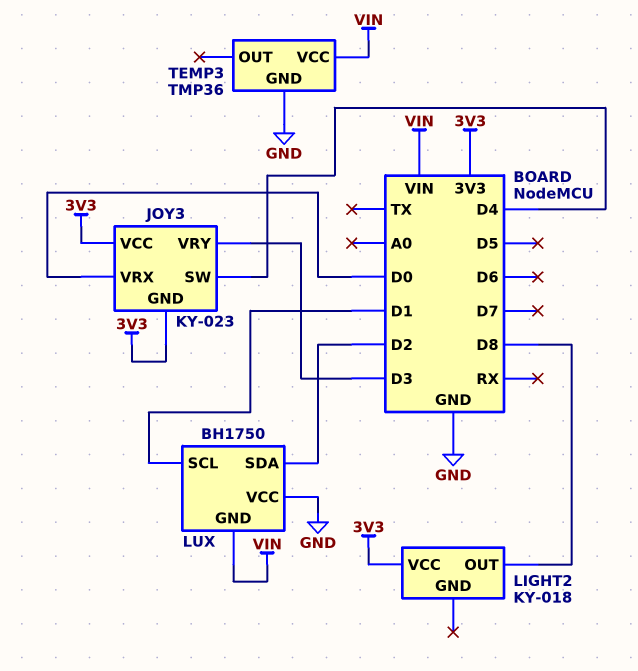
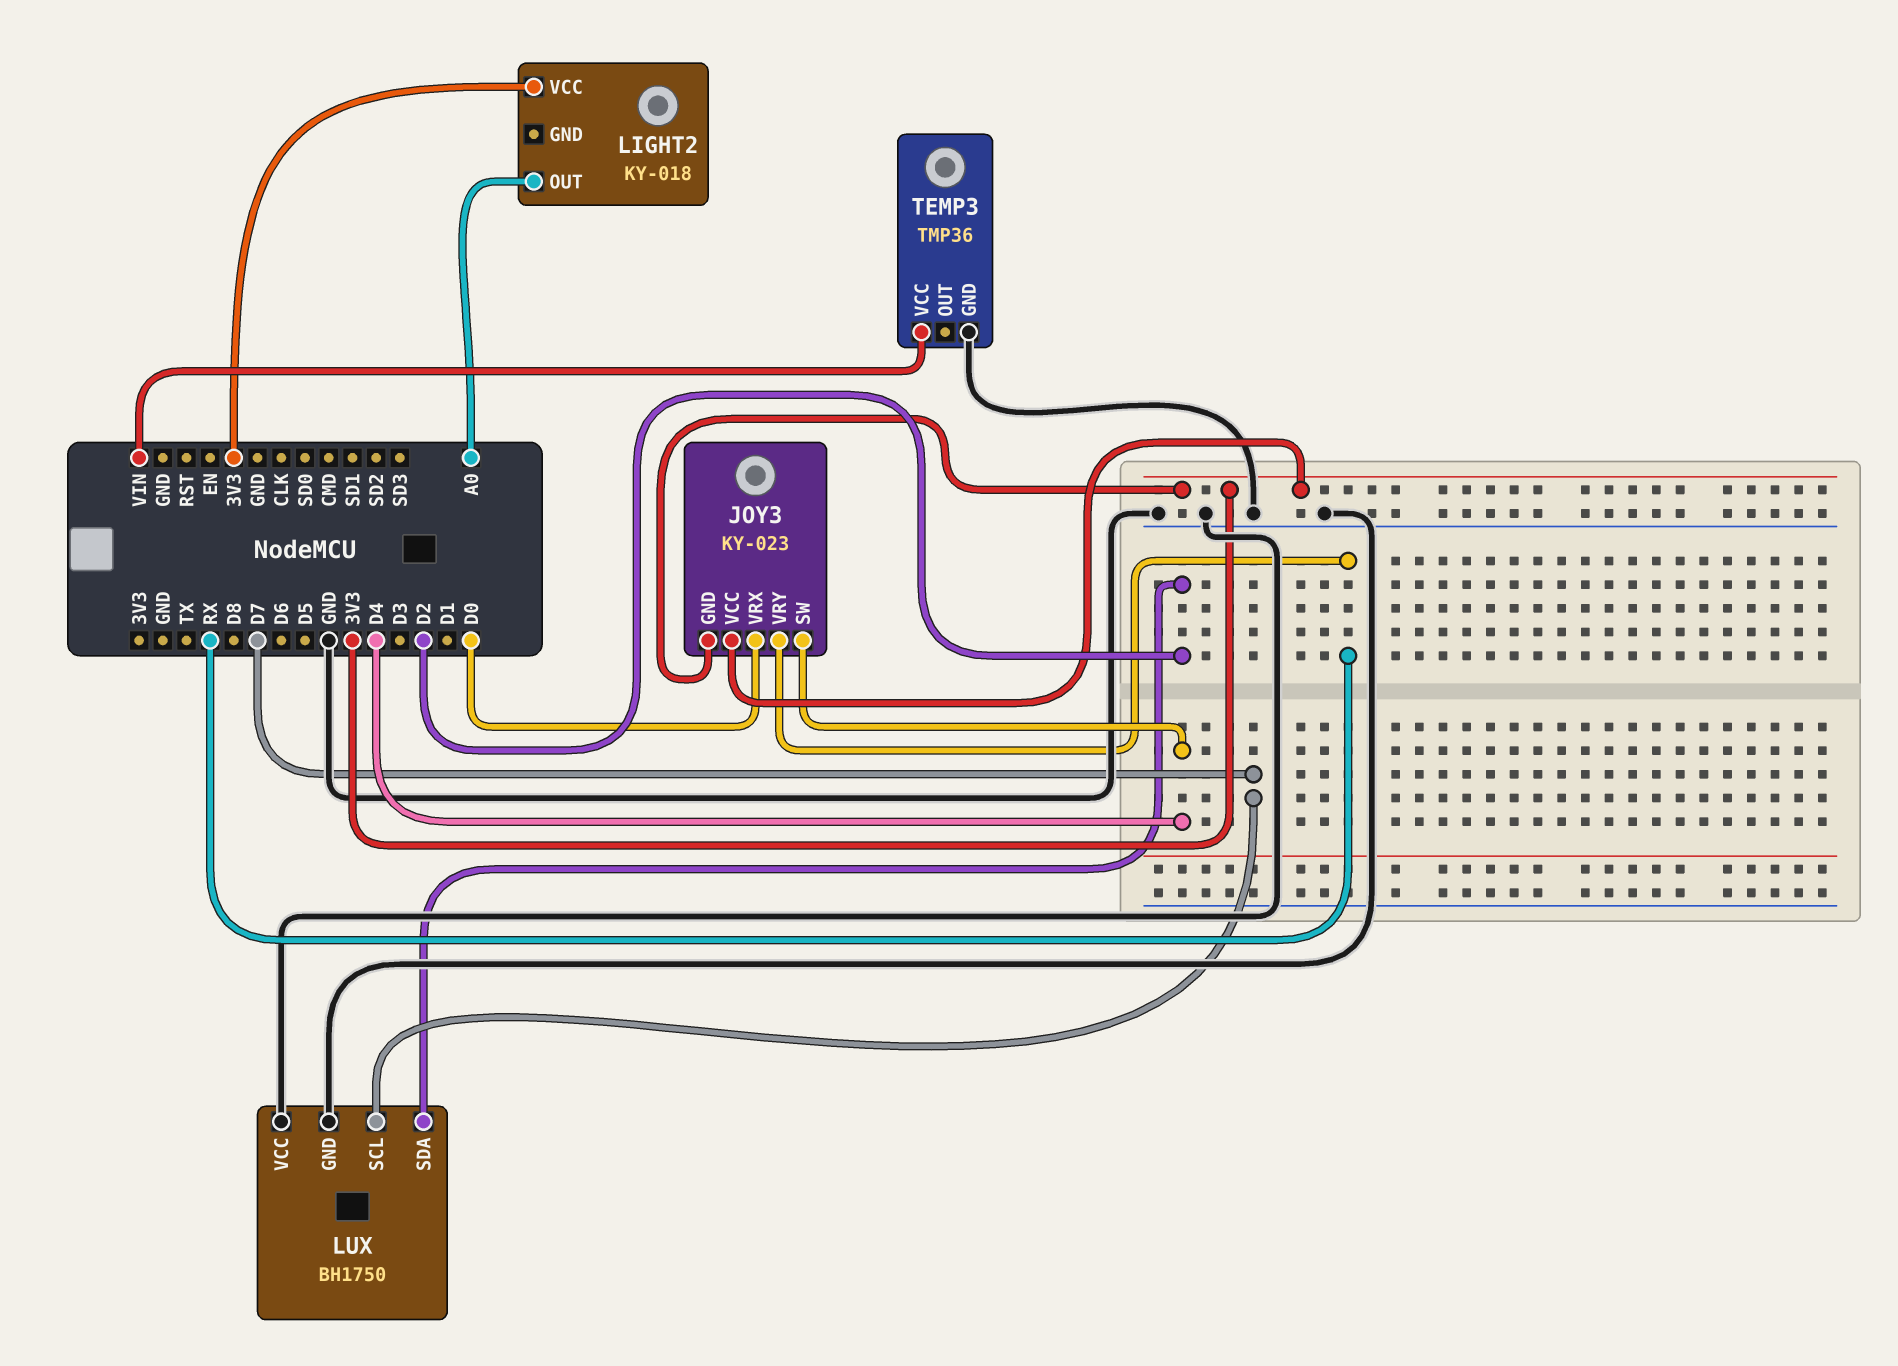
JOY3 pin VRY: D3 -> RX
LIGHT2 pin OUT: D8 -> A0
LUX pin GND: VIN -> GND
LUX pin SCL: D1 -> D7

